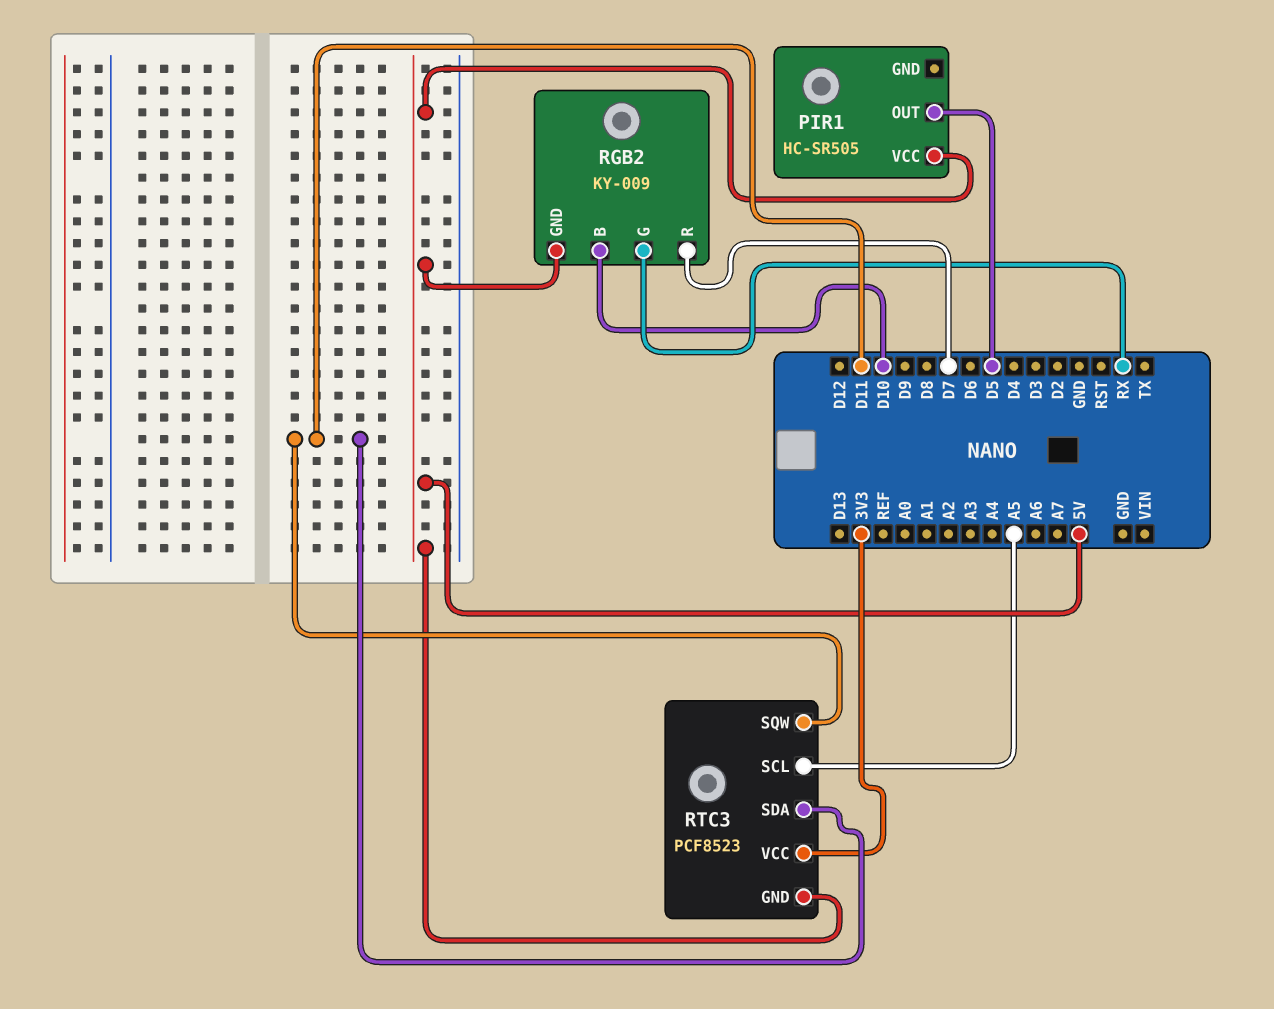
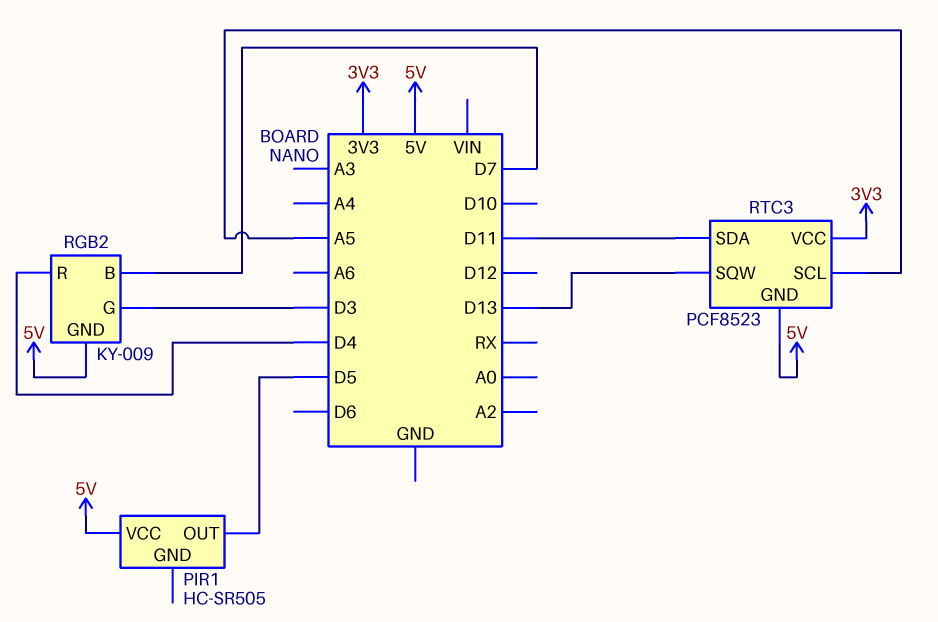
RGB2 pin B: D10 -> D7
RGB2 pin G: RX -> D3
RGB2 pin R: D7 -> D4
RTC3 pin SQW: D11 -> D13

